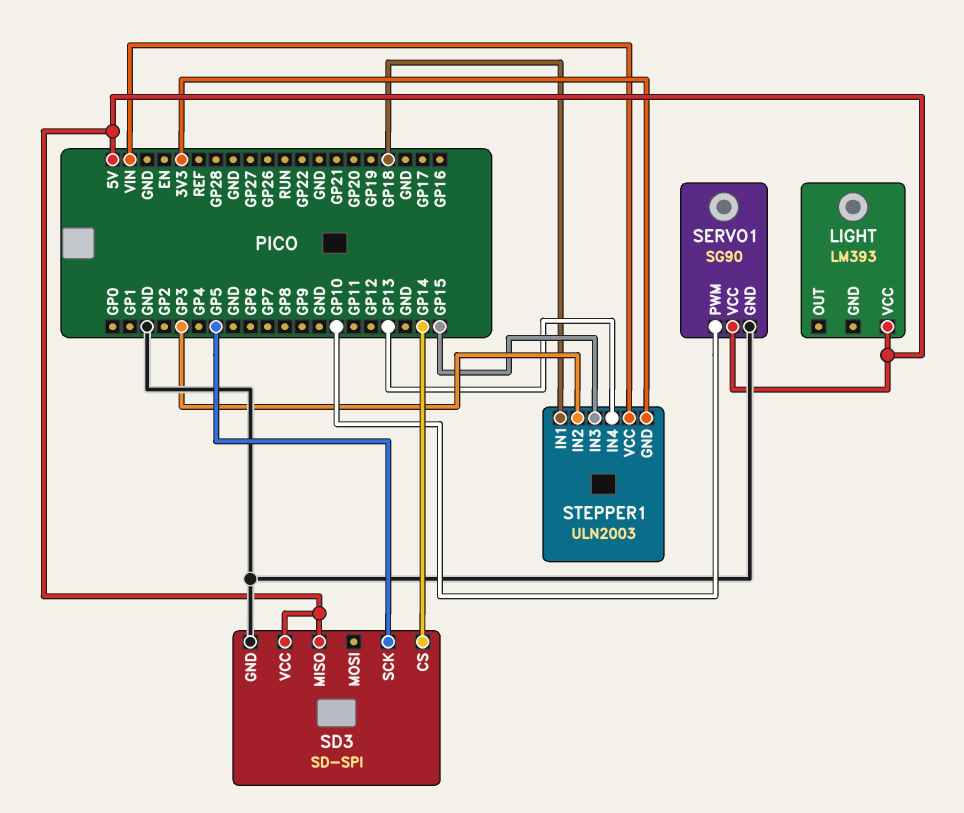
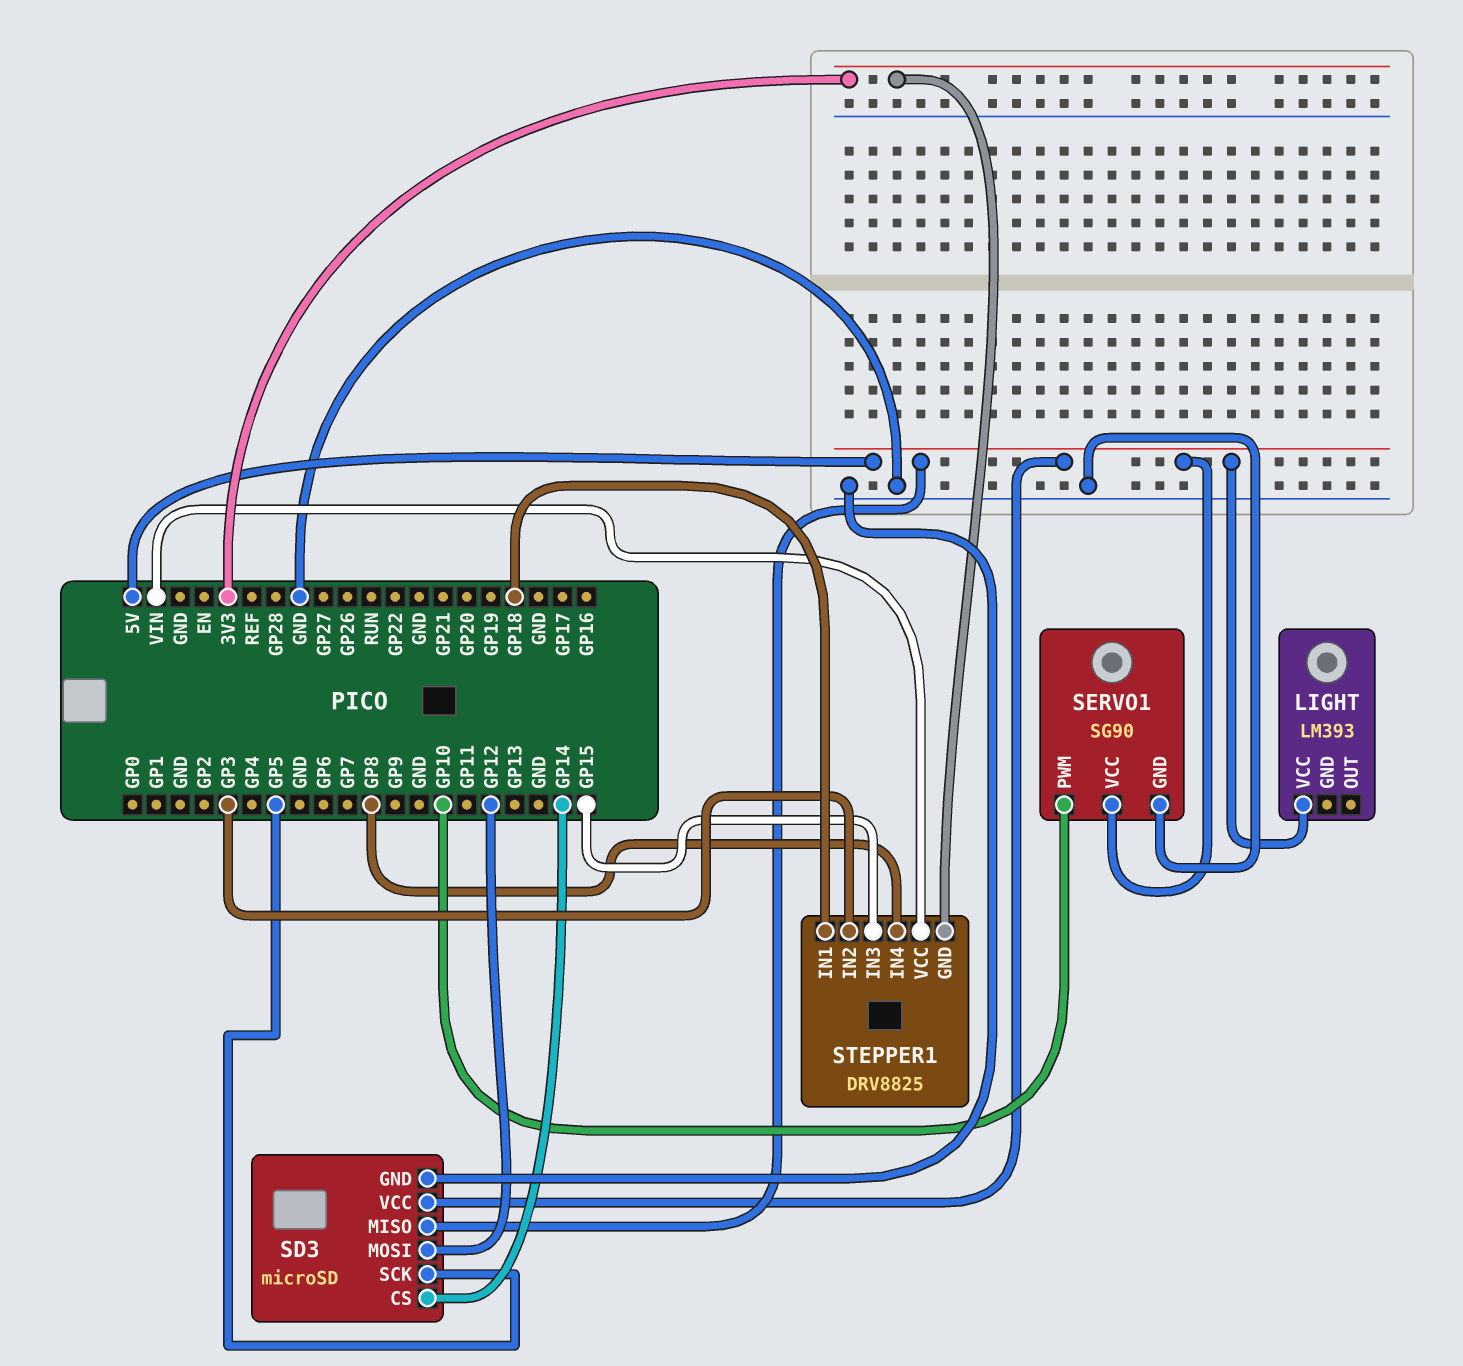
SD3: SD-SPI -> microSD
SD3 pin MOSI: none -> GP12
STEPPER1: ULN2003 -> DRV8825
STEPPER1 pin IN4: GP13 -> GP8

